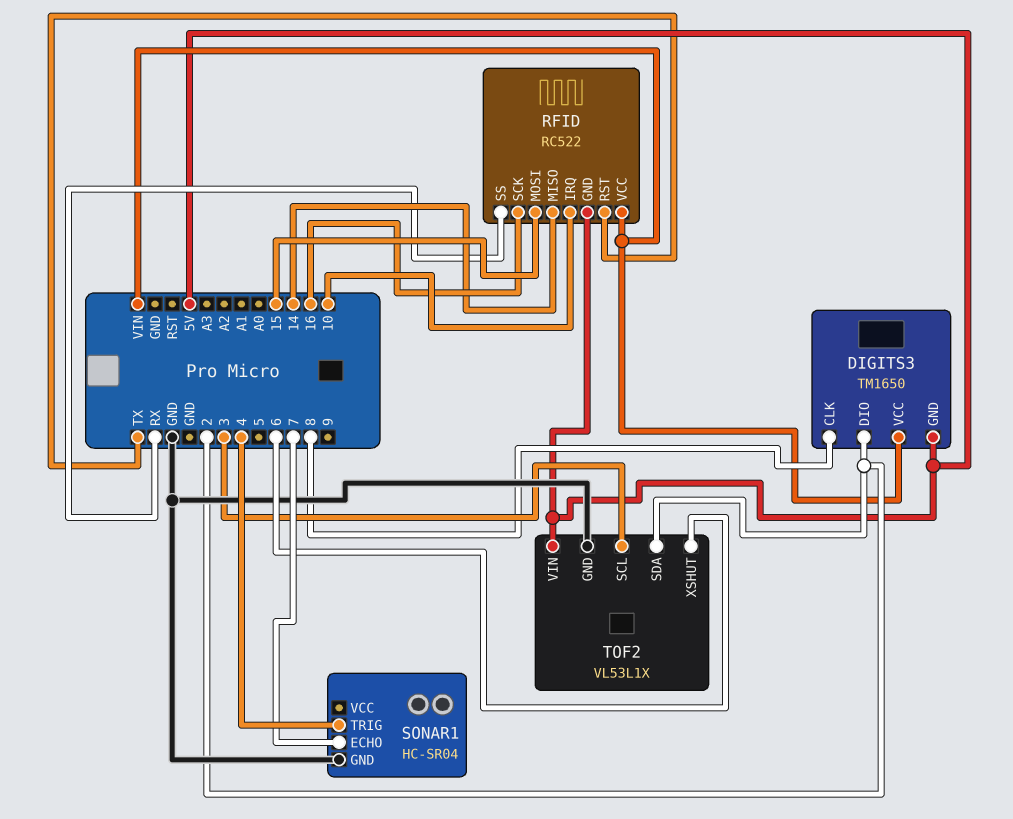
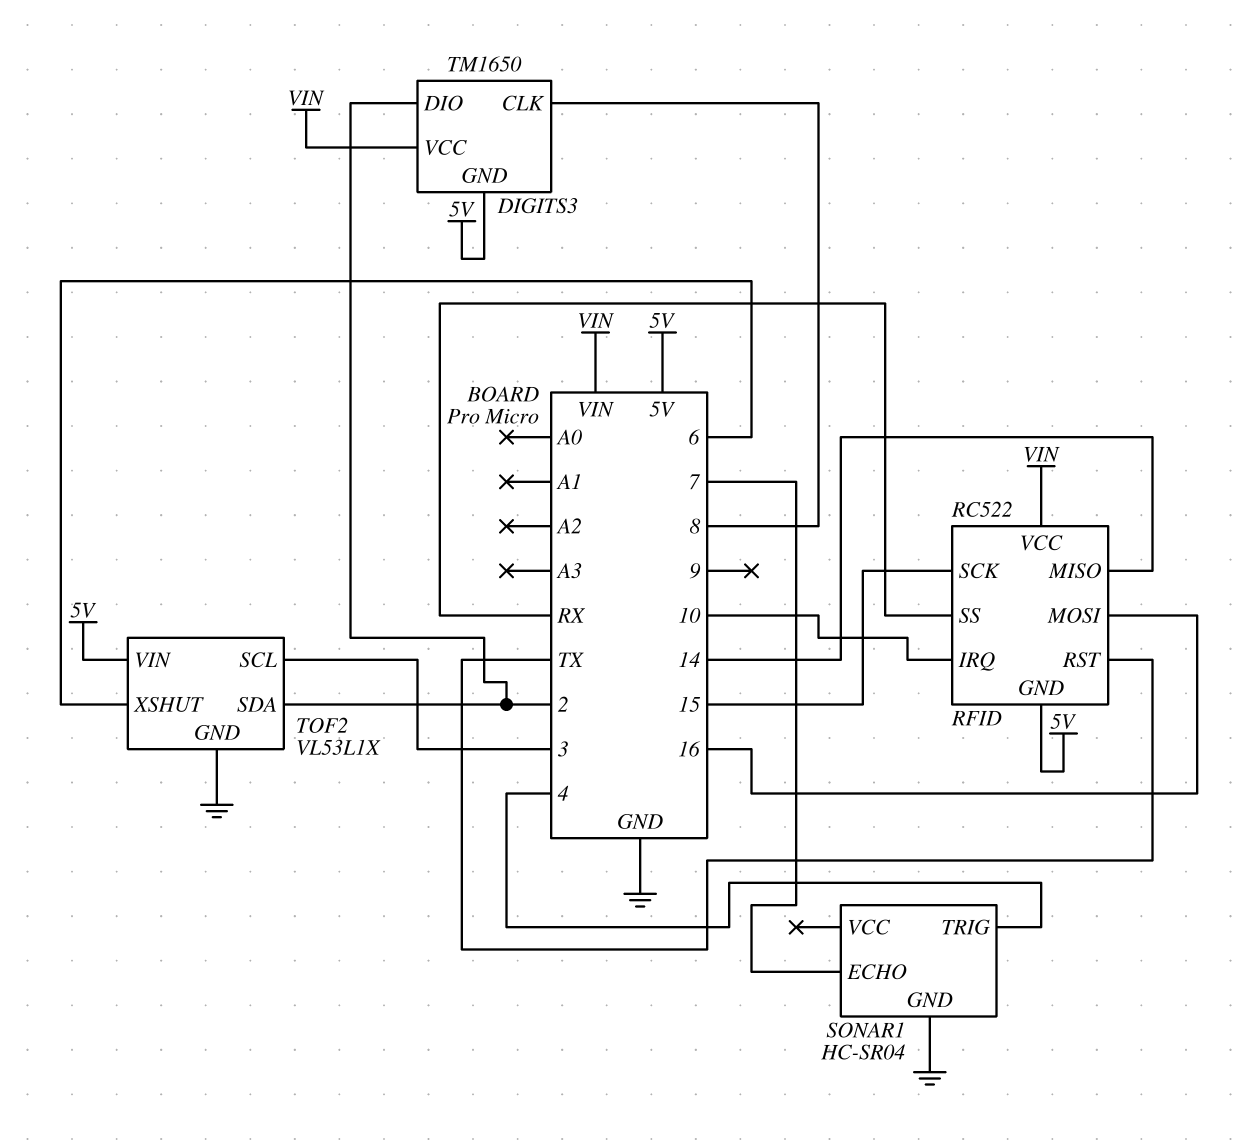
RFID pin MOSI: 15 -> 16
RFID pin SCK: 16 -> 15

